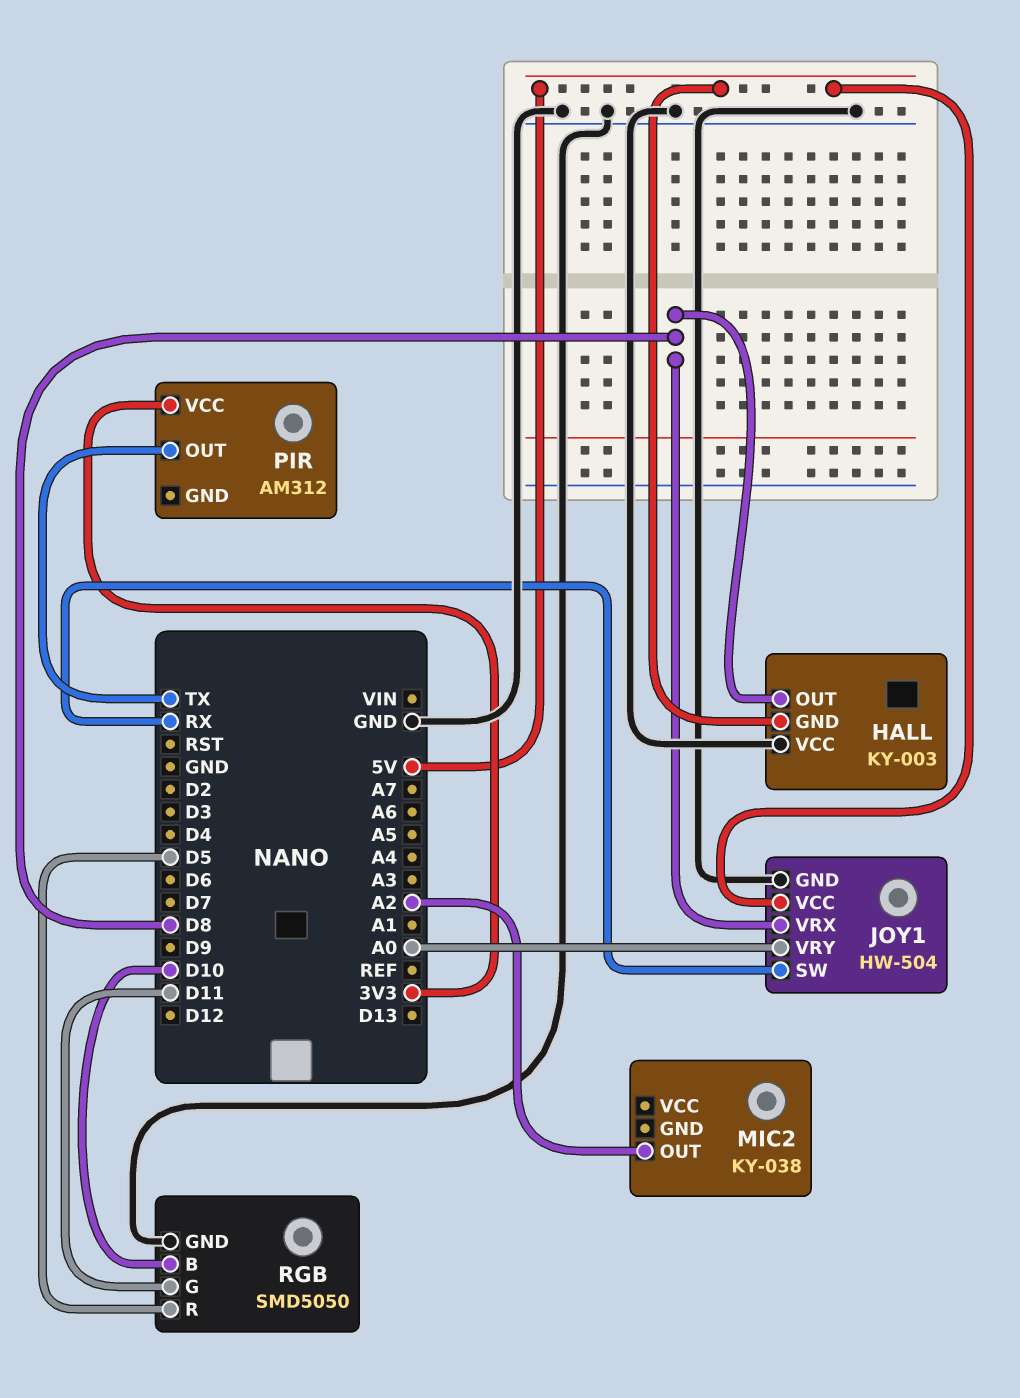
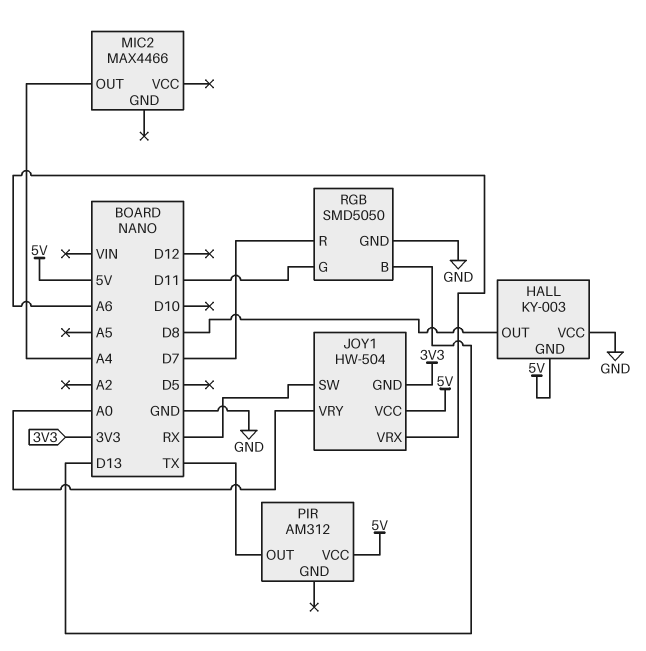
JOY1 pin GND: GND -> 3V3
JOY1 pin VRX: D8 -> A6
MIC2: KY-038 -> MAX4466
MIC2 pin OUT: A2 -> A4
PIR pin VCC: 3V3 -> 5V
RGB pin B: D10 -> D13
RGB pin R: D5 -> D7

